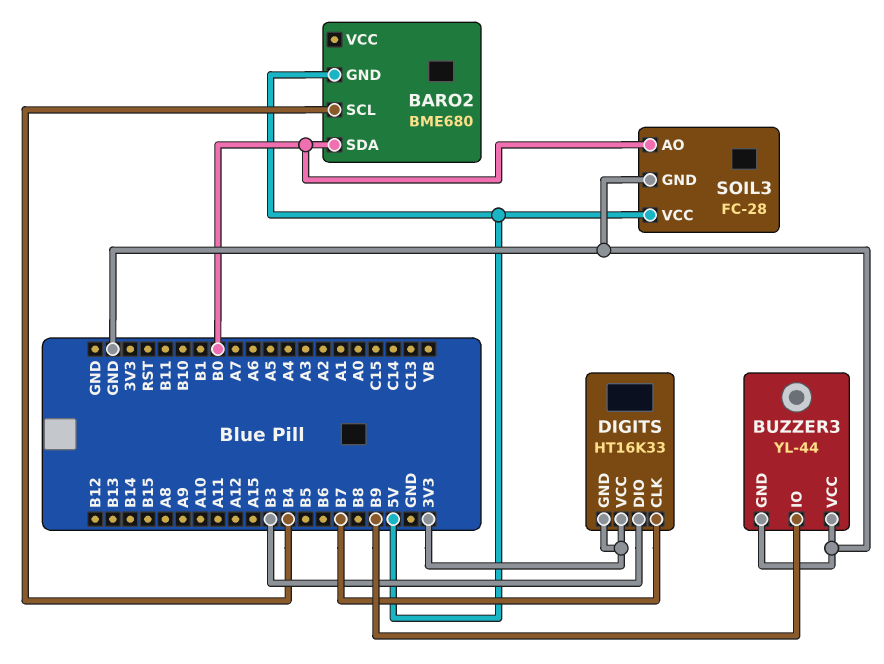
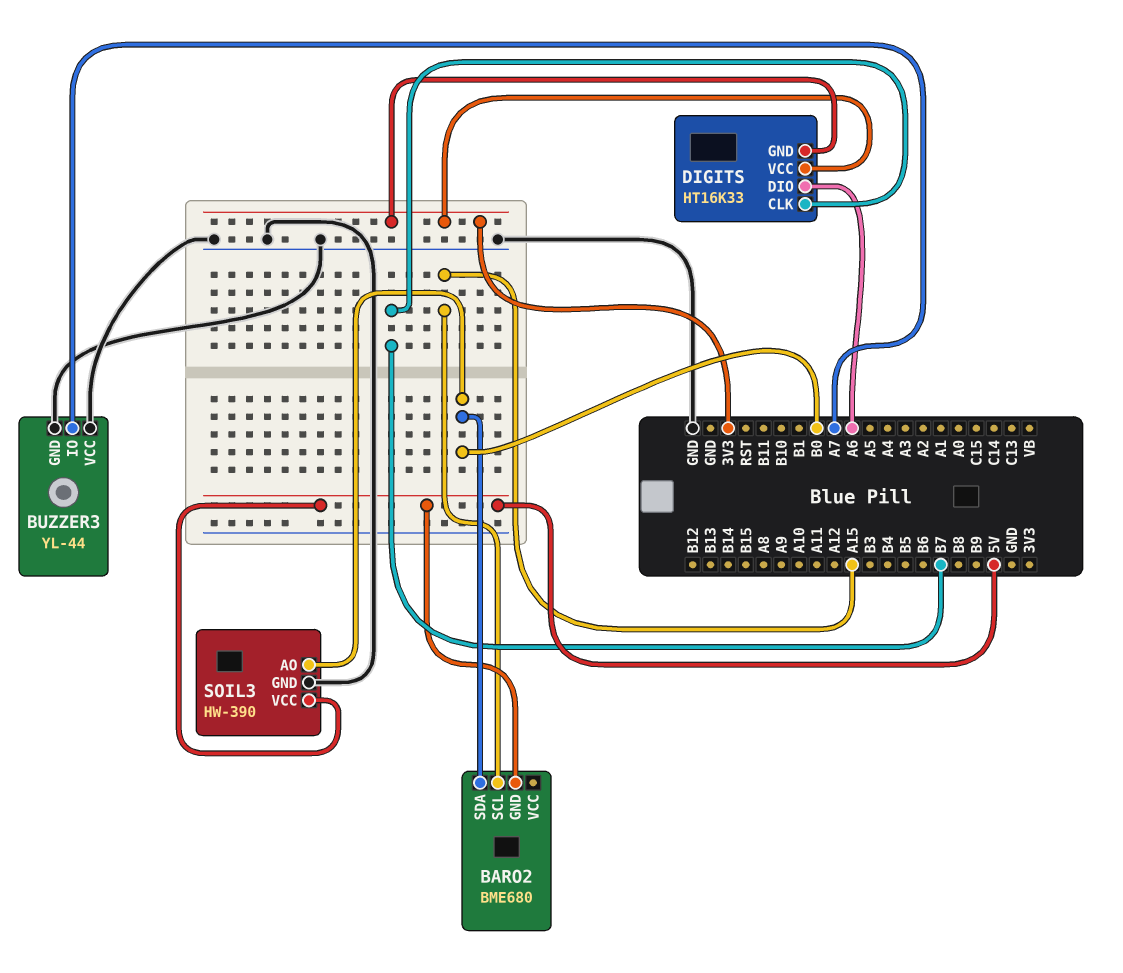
BARO2 pin SCL: B4 -> A15
BUZZER3 pin IO: B9 -> A7
DIGITS pin DIO: B3 -> A6
SOIL3: FC-28 -> HW-390

